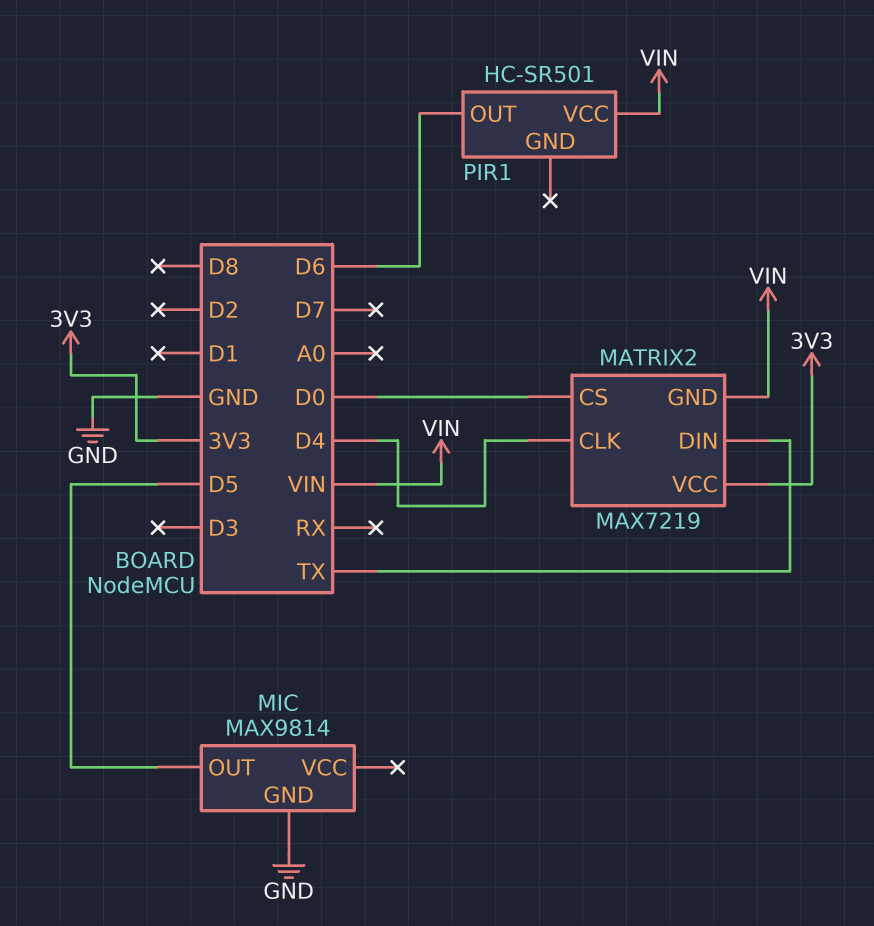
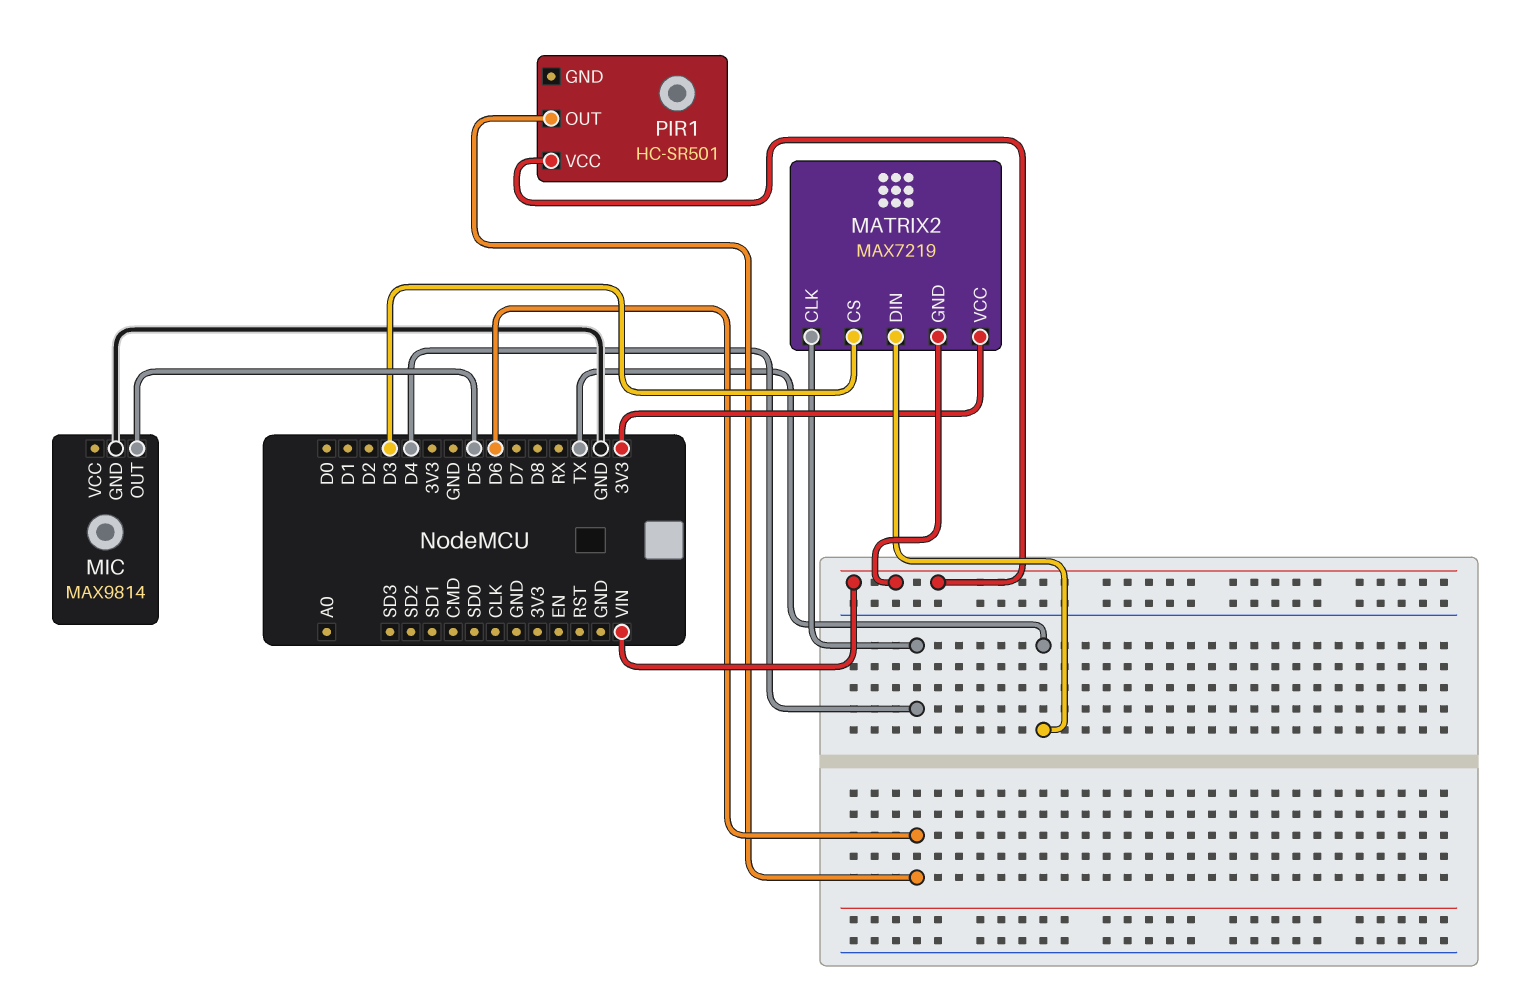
MATRIX2 pin CS: D0 -> D3

